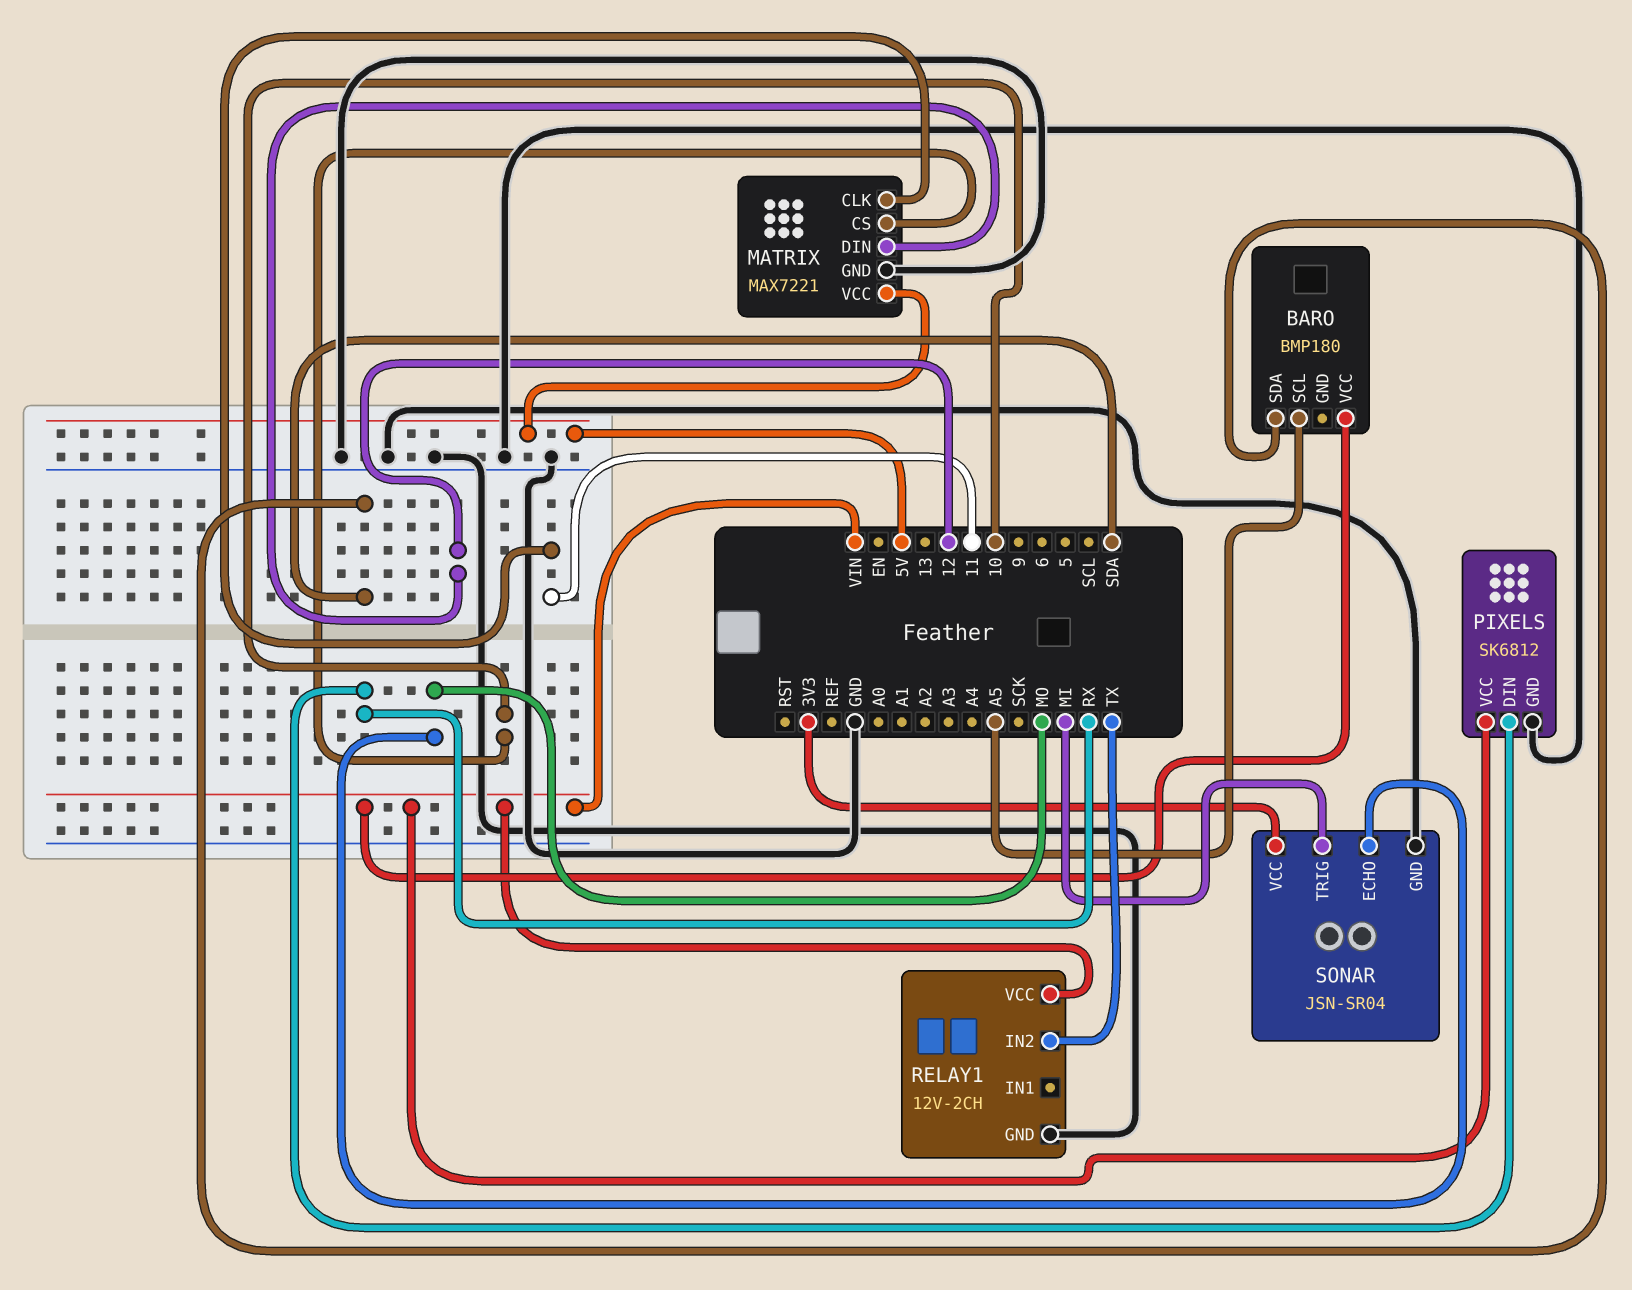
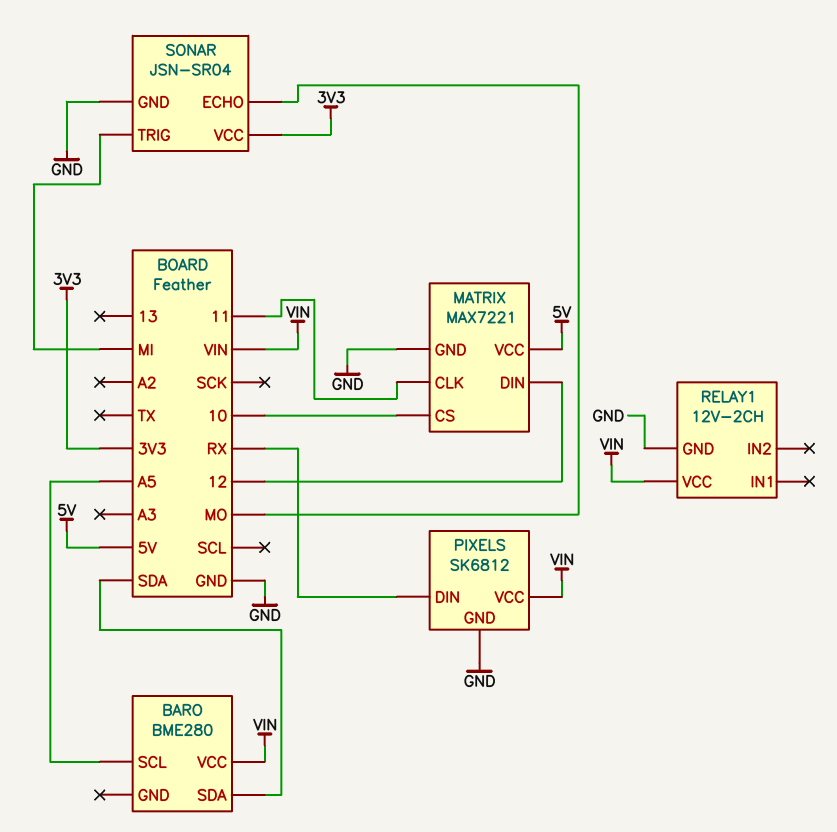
BARO: BMP180 -> BME280
RELAY1 pin IN2: TX -> none

